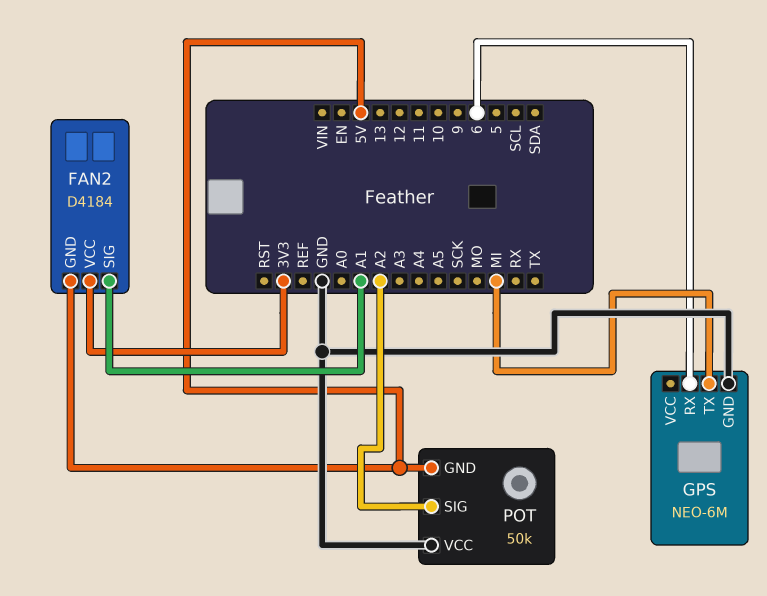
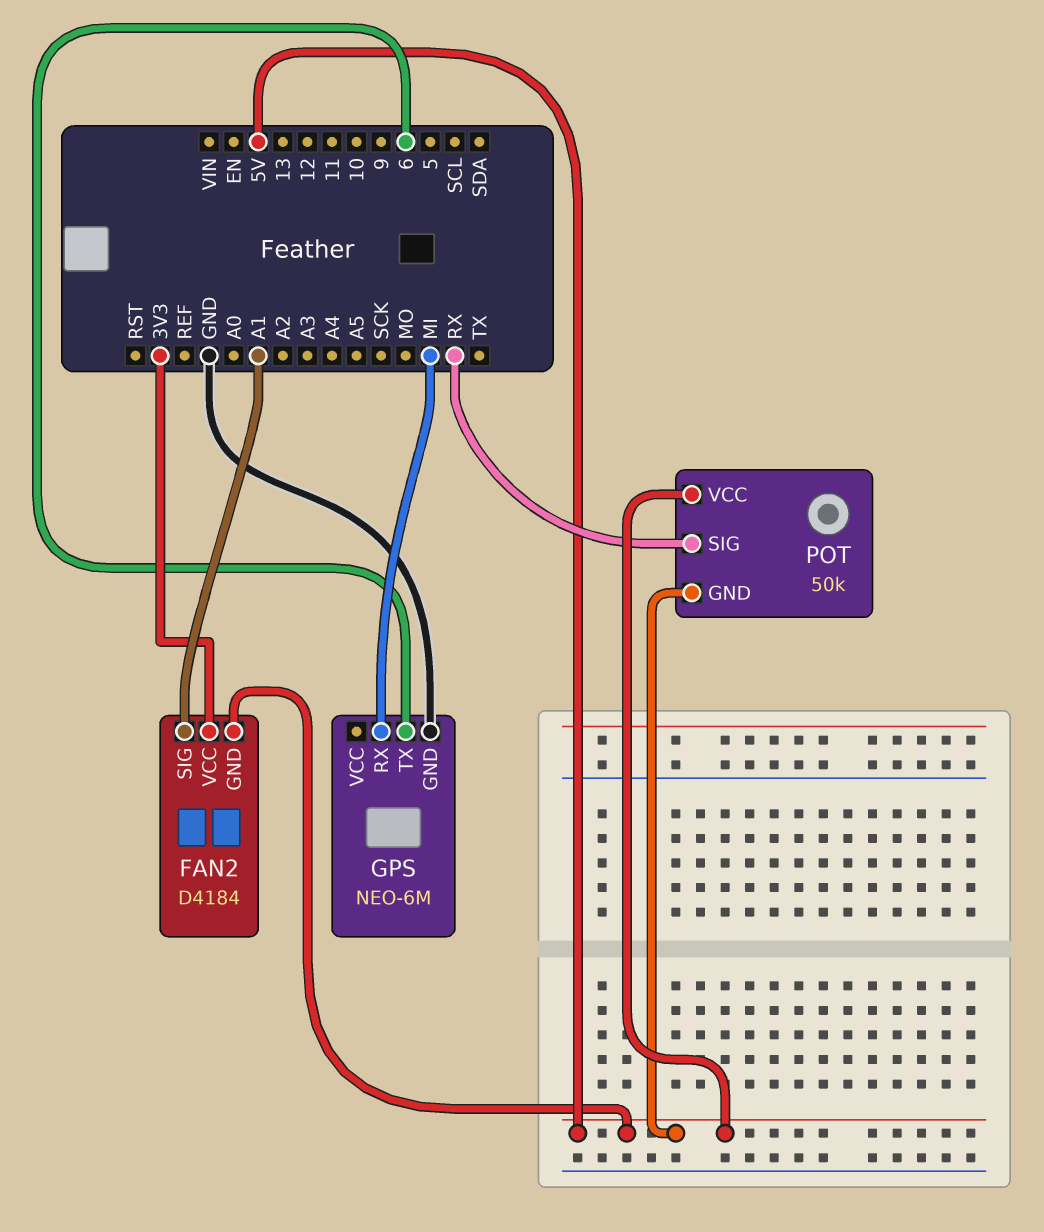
GPS pin RX: 6 -> MI
GPS pin TX: MI -> 6
POT pin SIG: A2 -> RX
POT pin VCC: GND -> 5V

